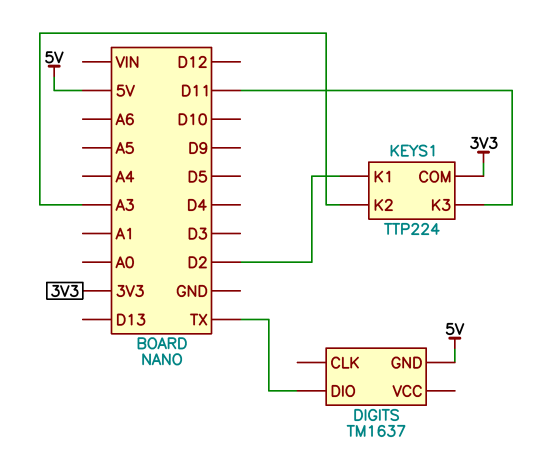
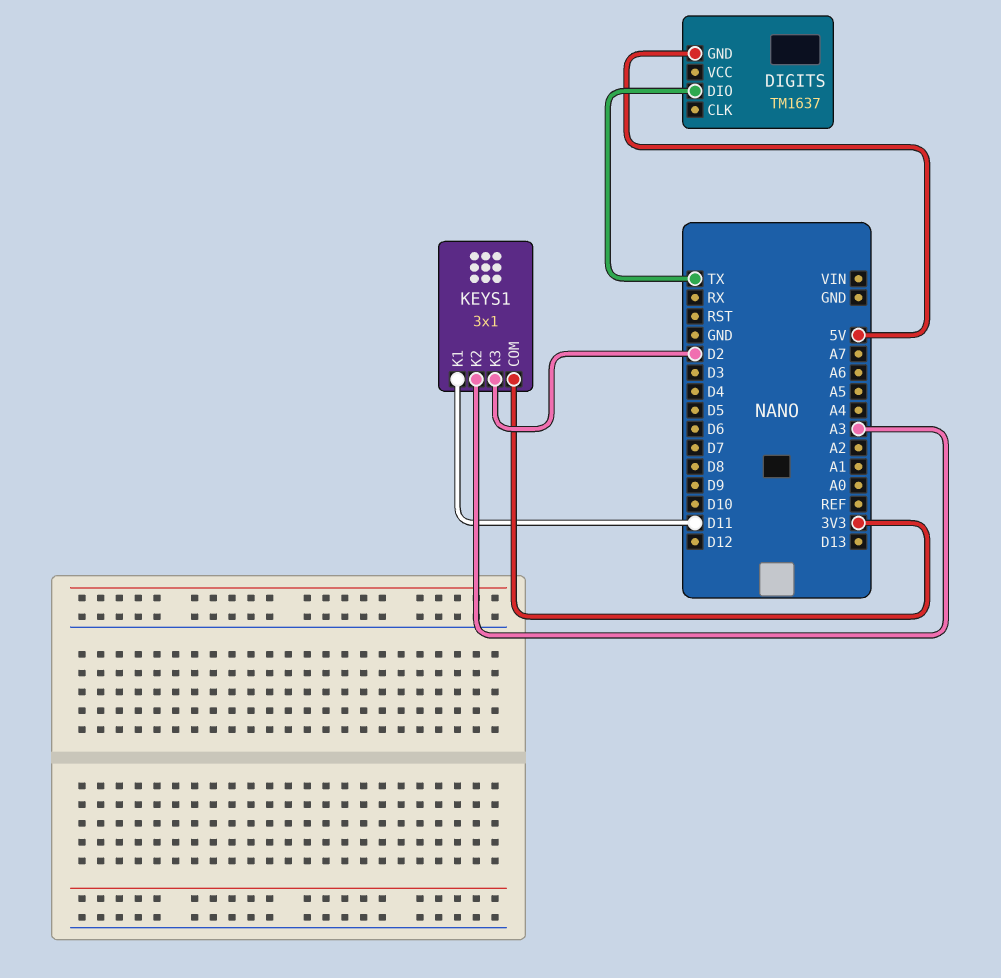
KEYS1: TTP224 -> 3x1
KEYS1 pin K1: D2 -> D11
KEYS1 pin K3: D11 -> D2

